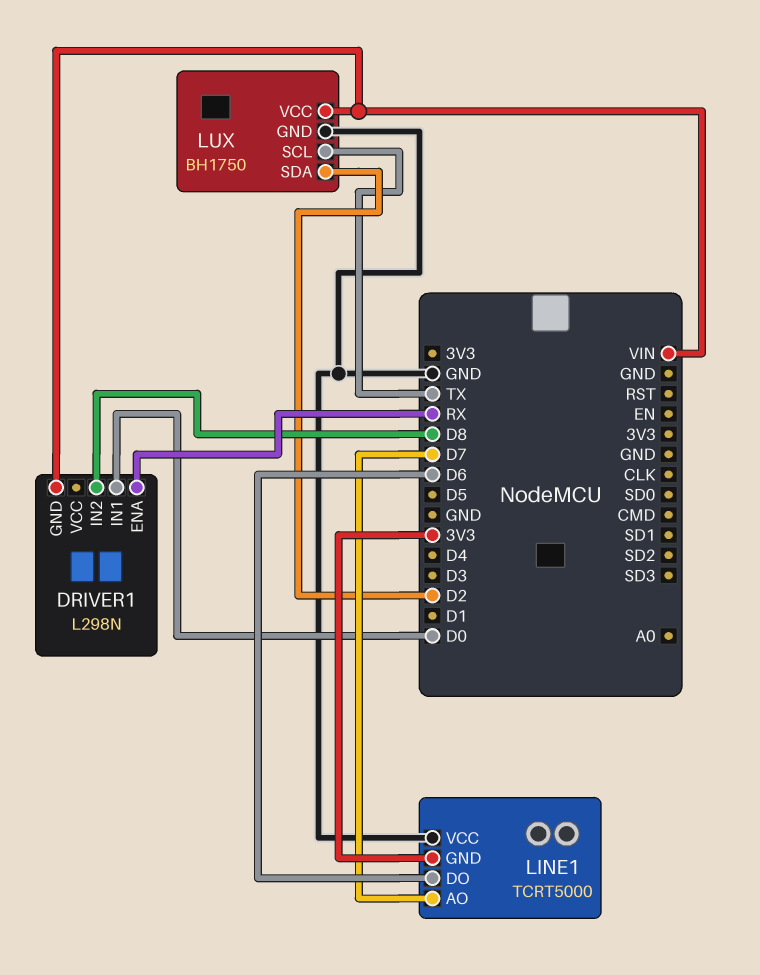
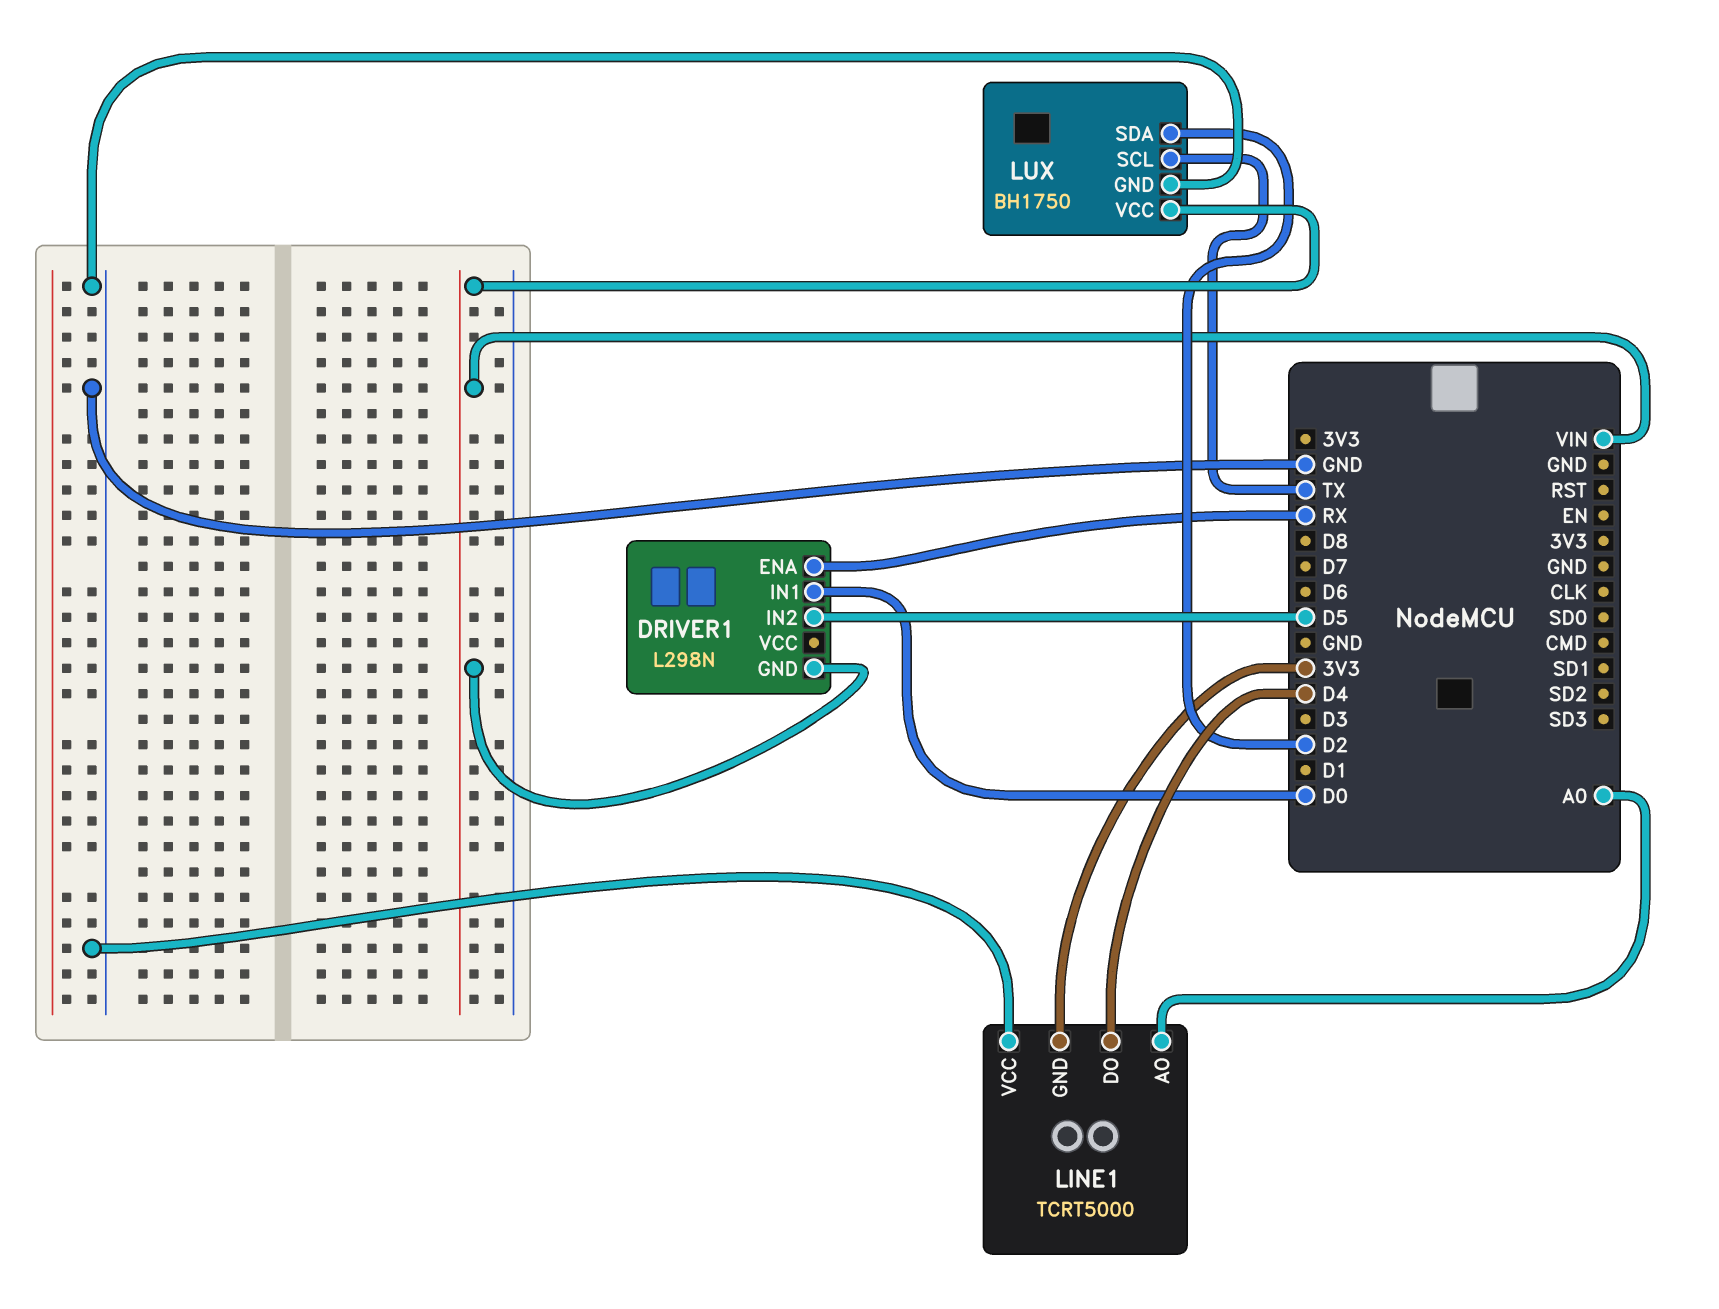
DRIVER1 pin IN2: D8 -> D5
LINE1 pin AO: D7 -> A0
LINE1 pin DO: D6 -> D4

